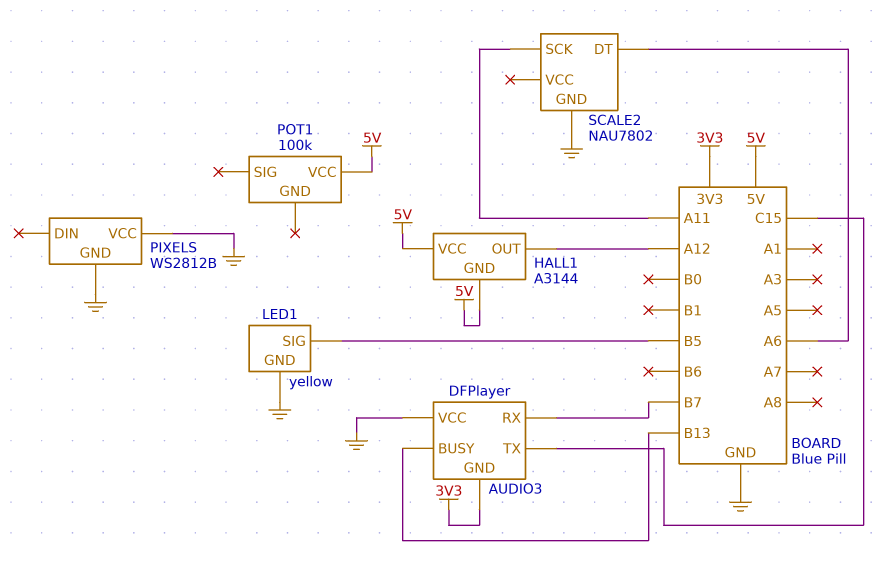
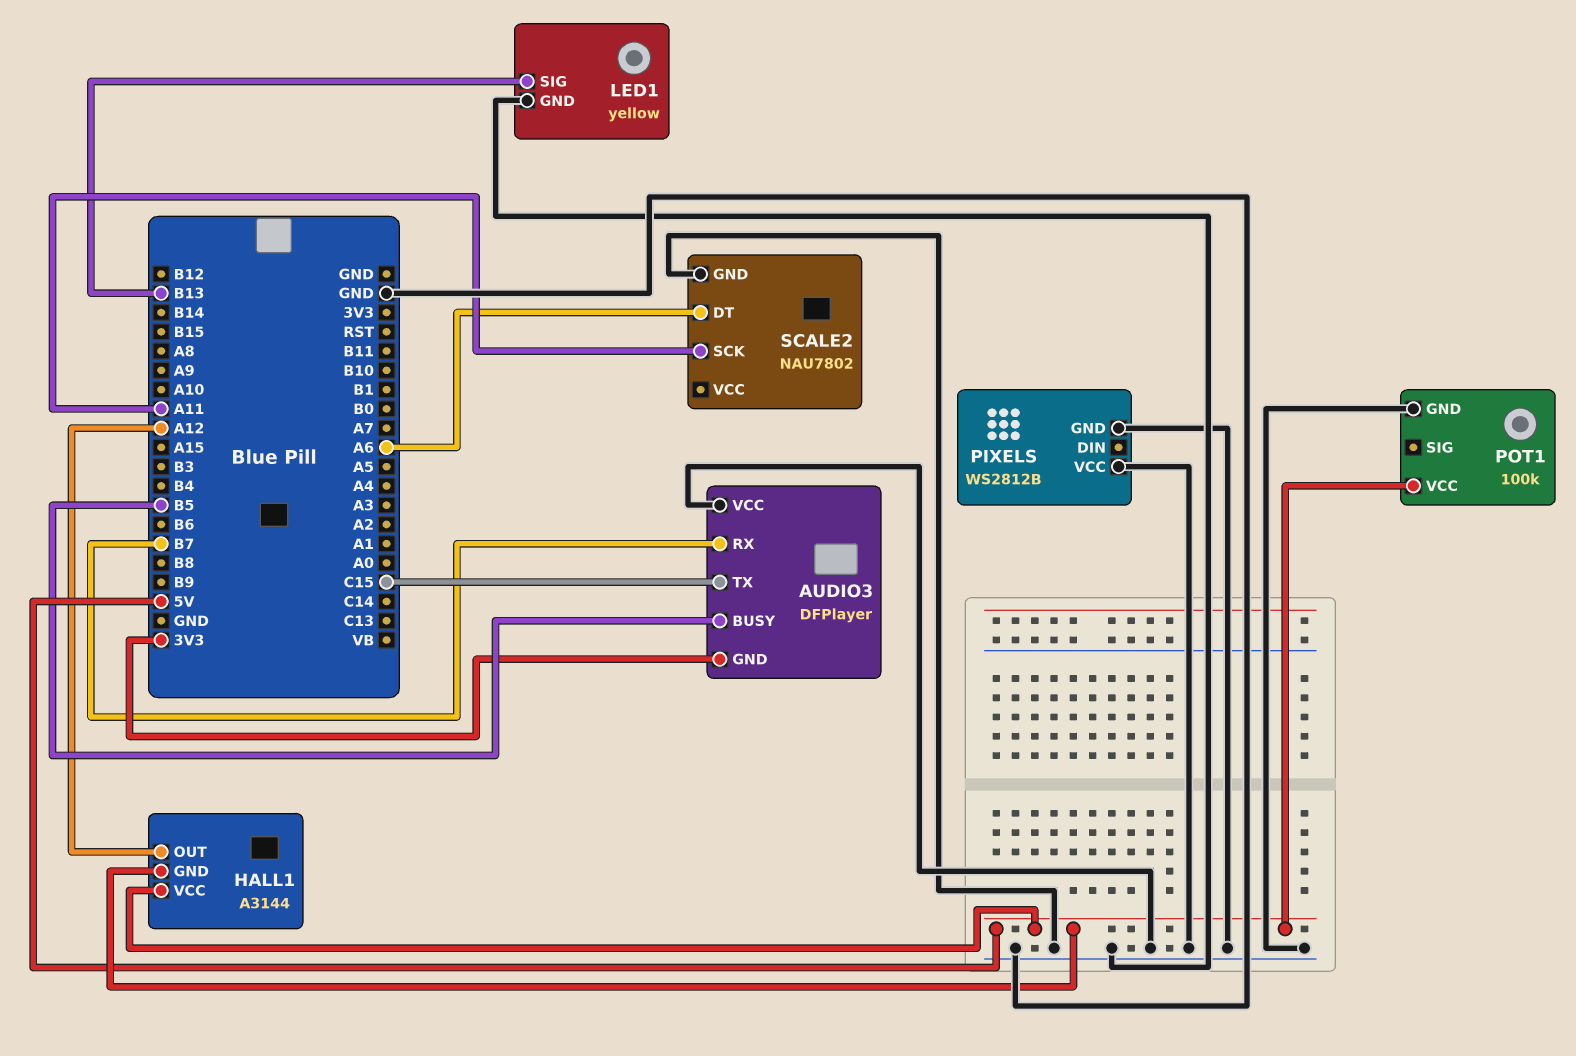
AUDIO3 pin BUSY: B13 -> B5
LED1 pin SIG: B5 -> B13
POT1 pin GND: none -> GND

